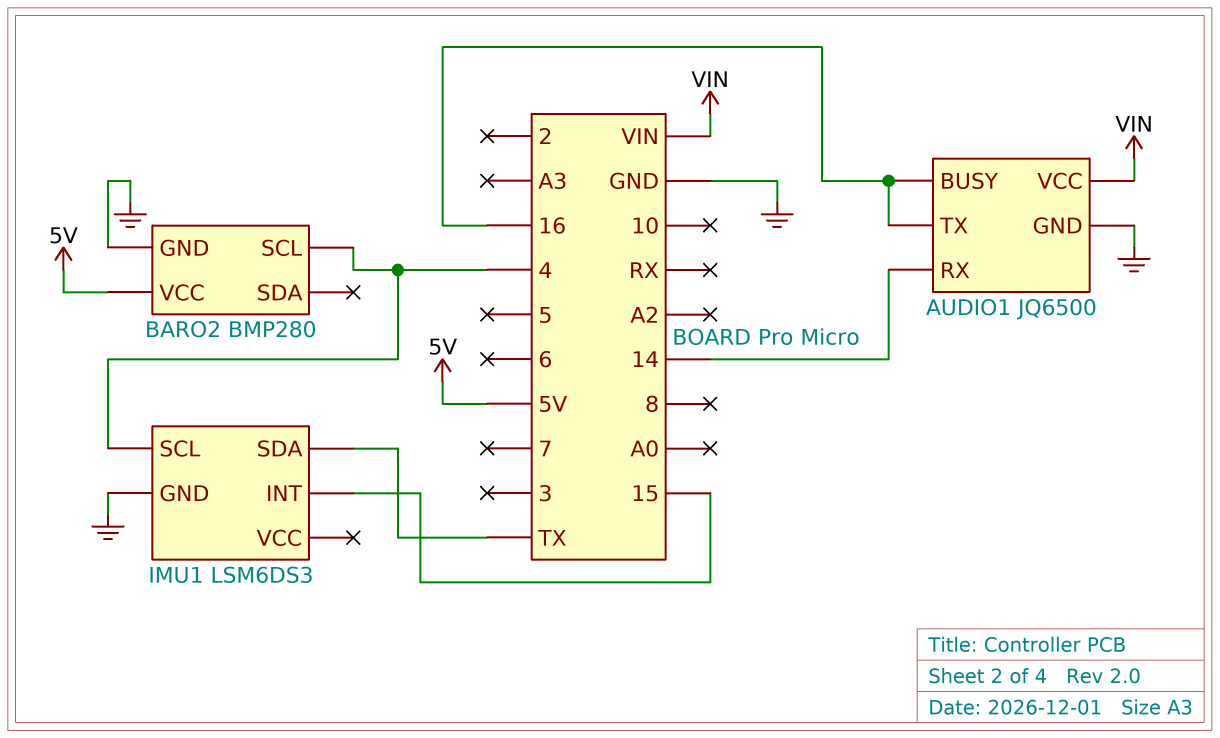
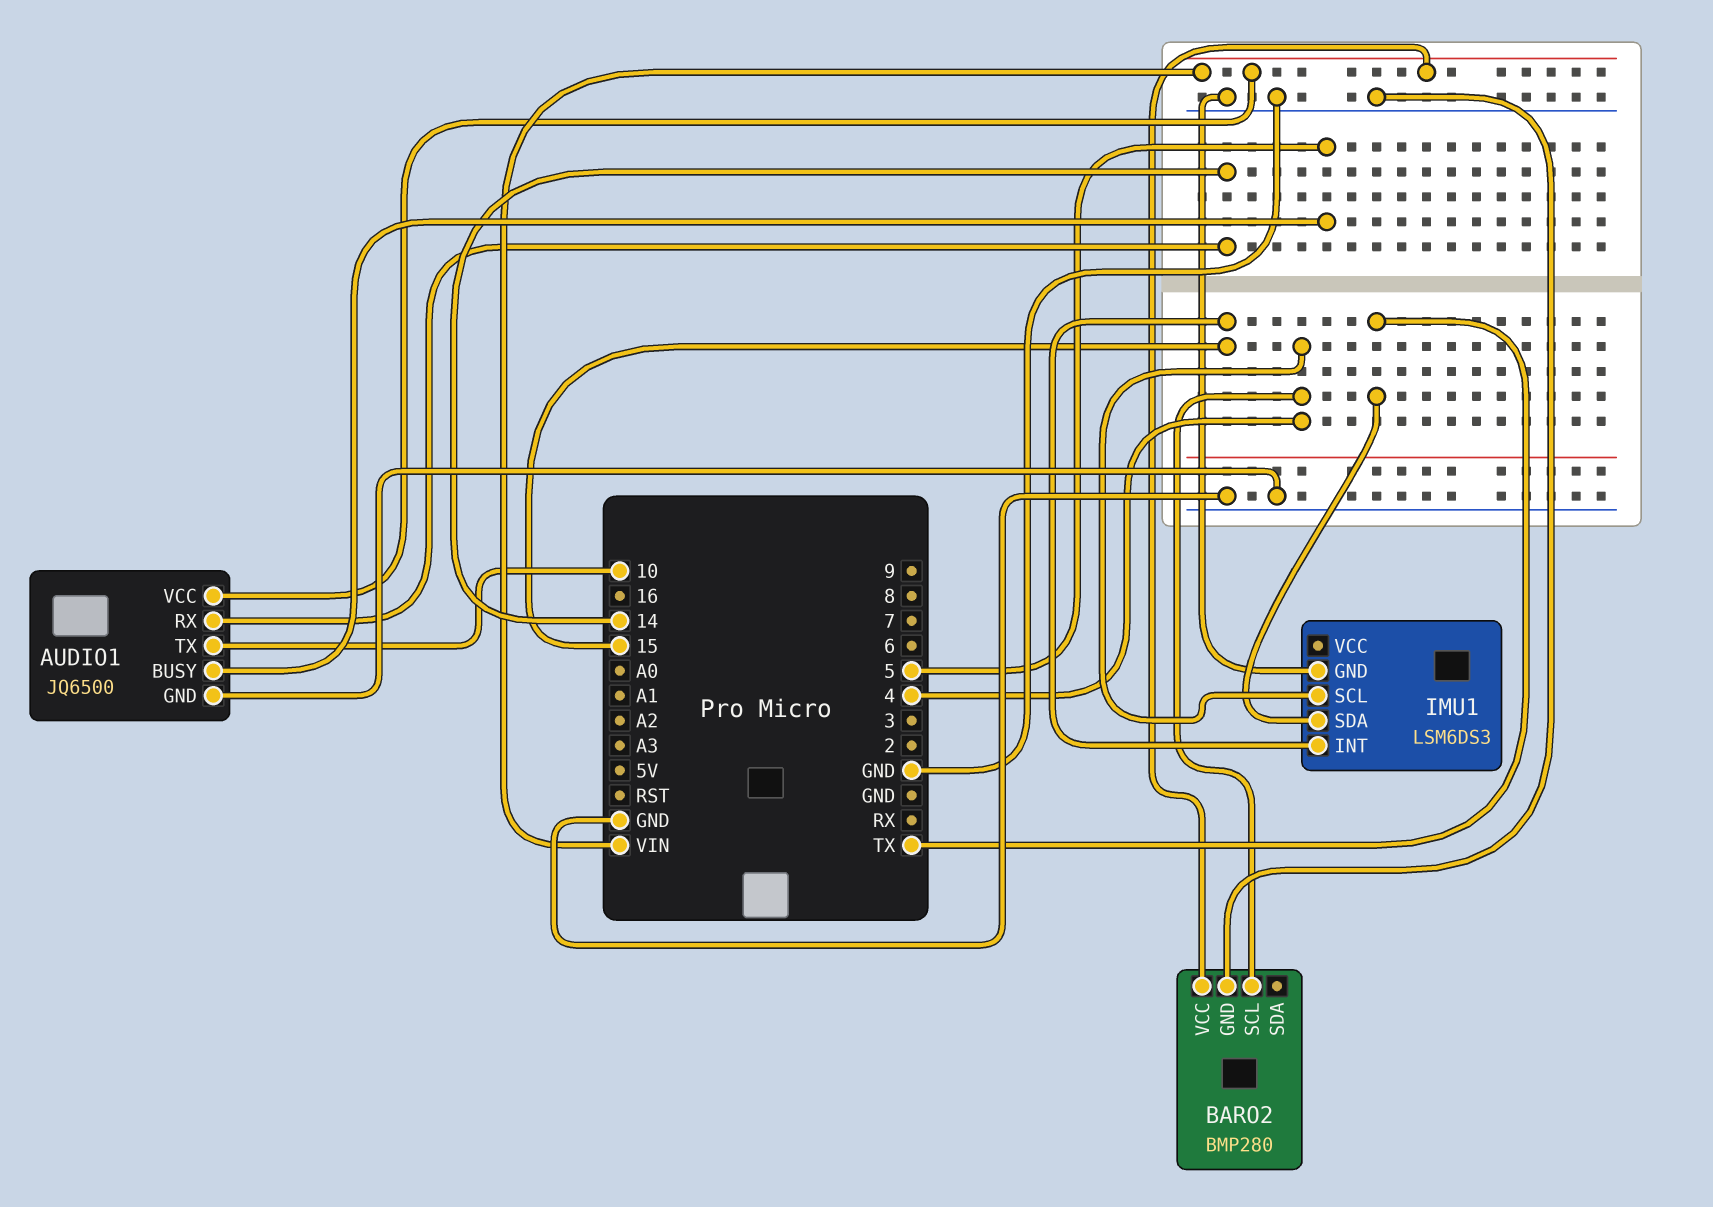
AUDIO1 pin BUSY: 16 -> 5
AUDIO1 pin TX: 16 -> 10
BARO2 pin VCC: 5V -> VIN

